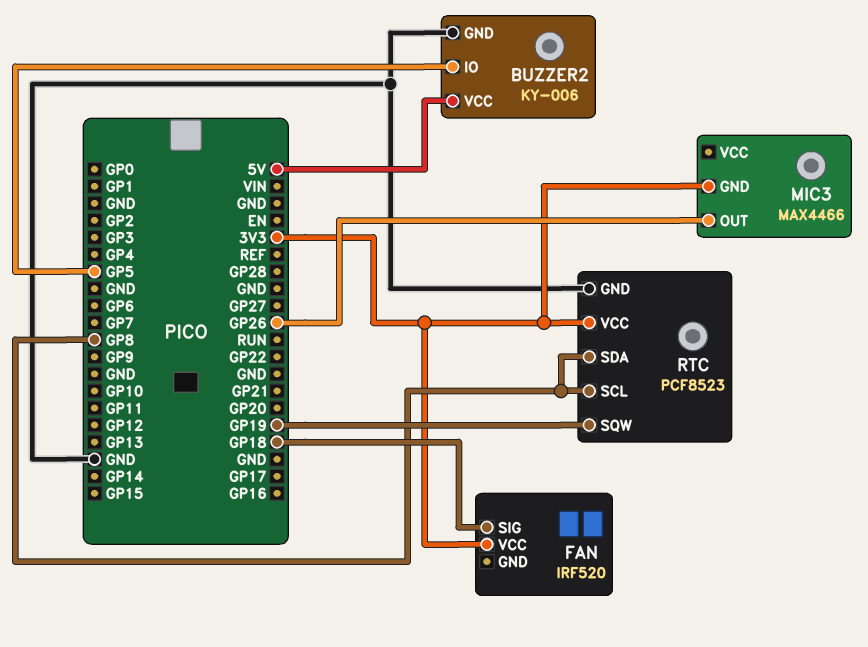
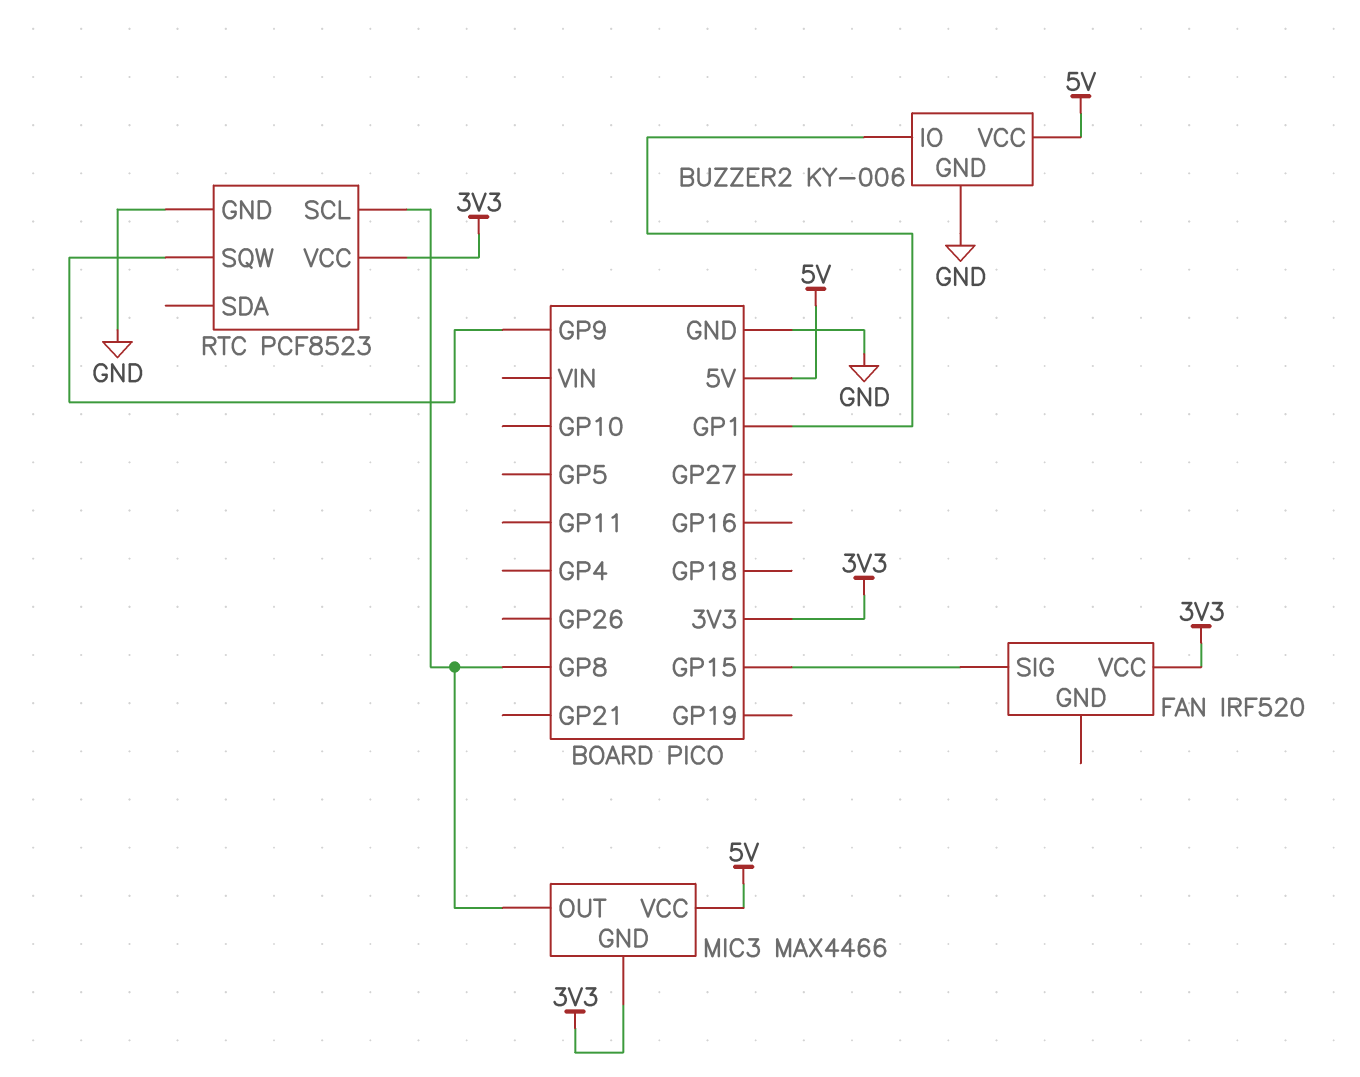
BUZZER2 pin IO: GP5 -> GP1
FAN pin SIG: GP18 -> GP15
MIC3 pin OUT: GP26 -> GP8
MIC3 pin VCC: none -> 5V
RTC pin SDA: GP8 -> none
RTC pin SQW: GP19 -> GP9

